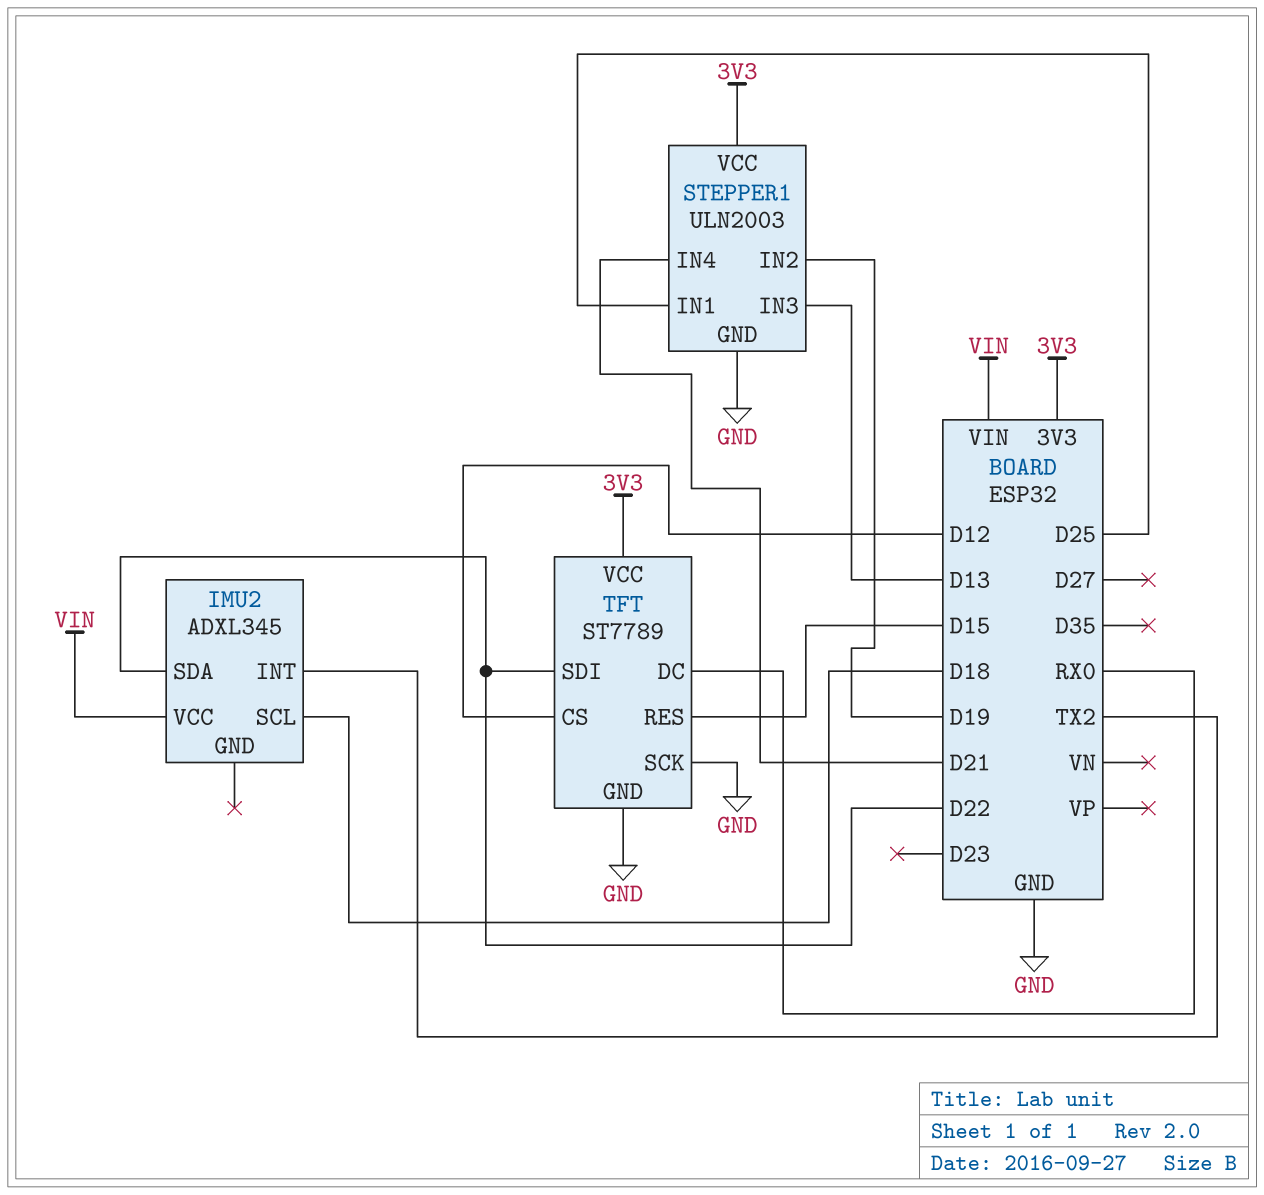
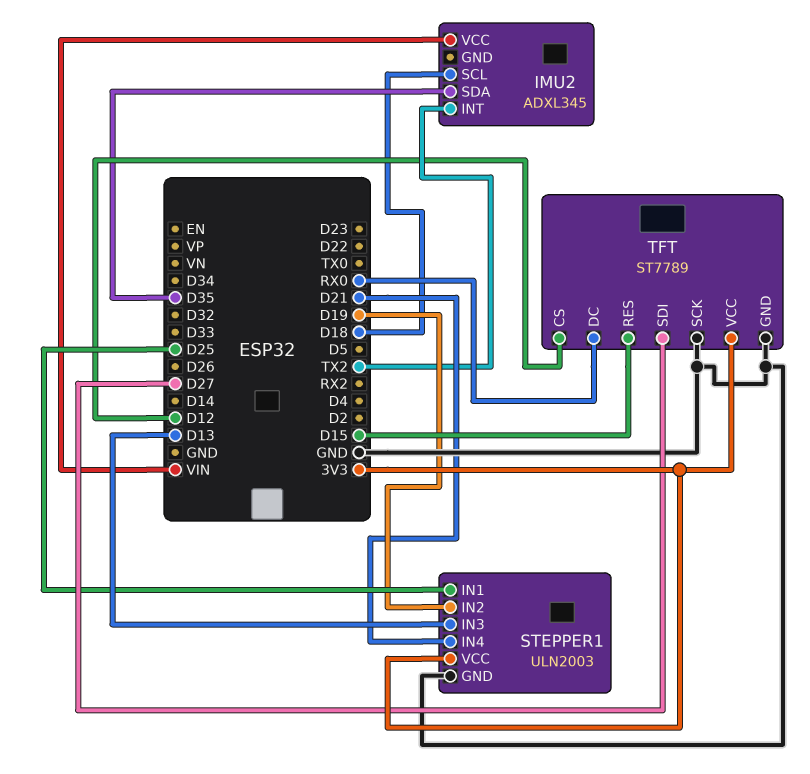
IMU2 pin SDA: D22 -> D35
TFT pin SDI: D22 -> D27

